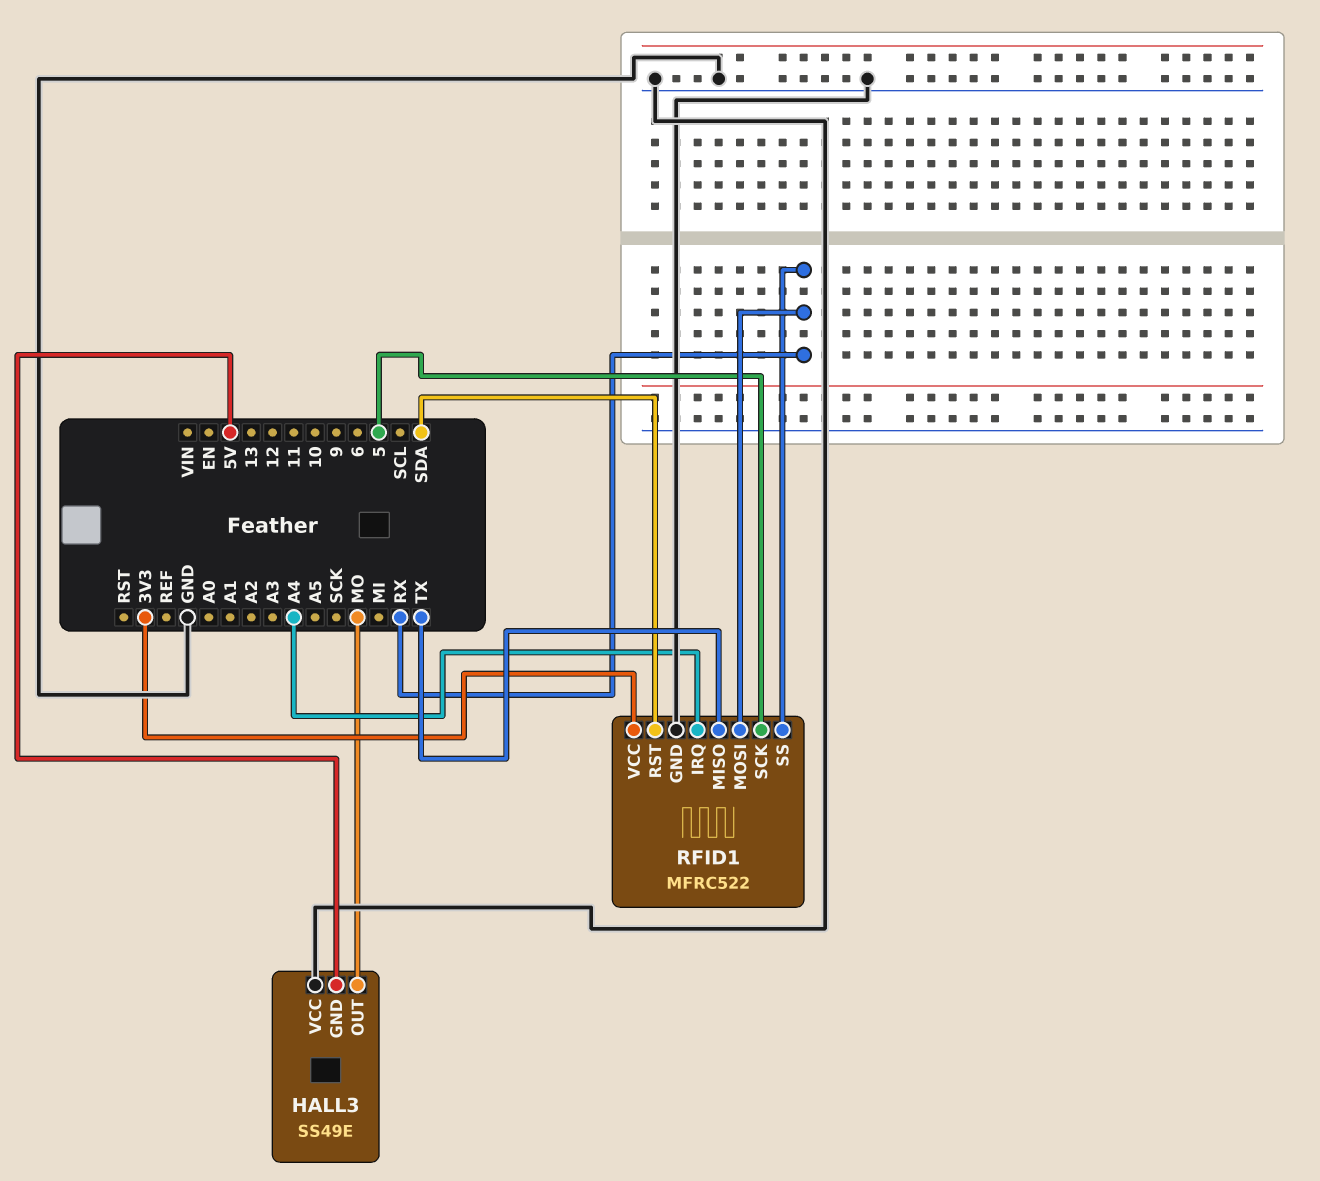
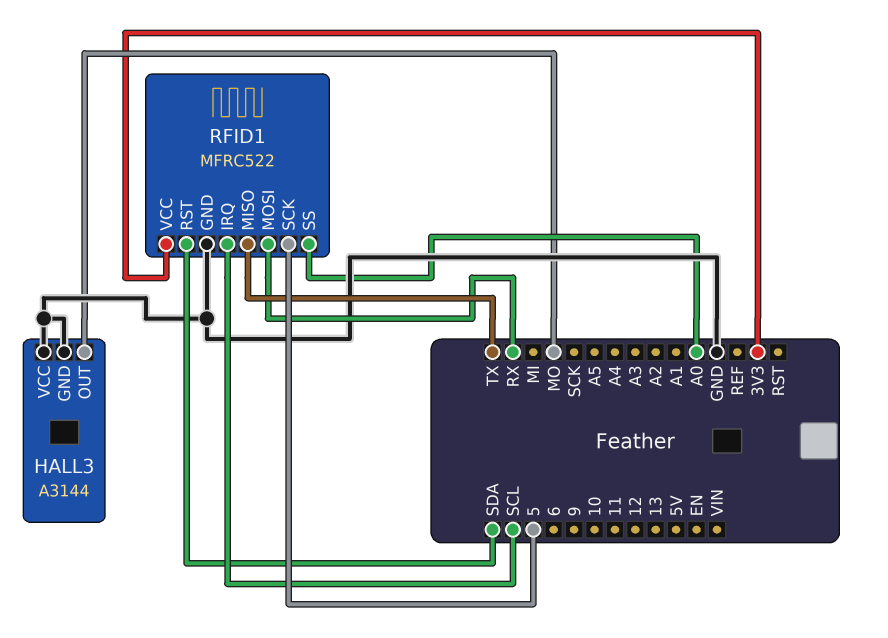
HALL3: SS49E -> A3144
HALL3 pin GND: 5V -> GND
RFID1 pin IRQ: A4 -> SCL
RFID1 pin SS: RX -> A0

